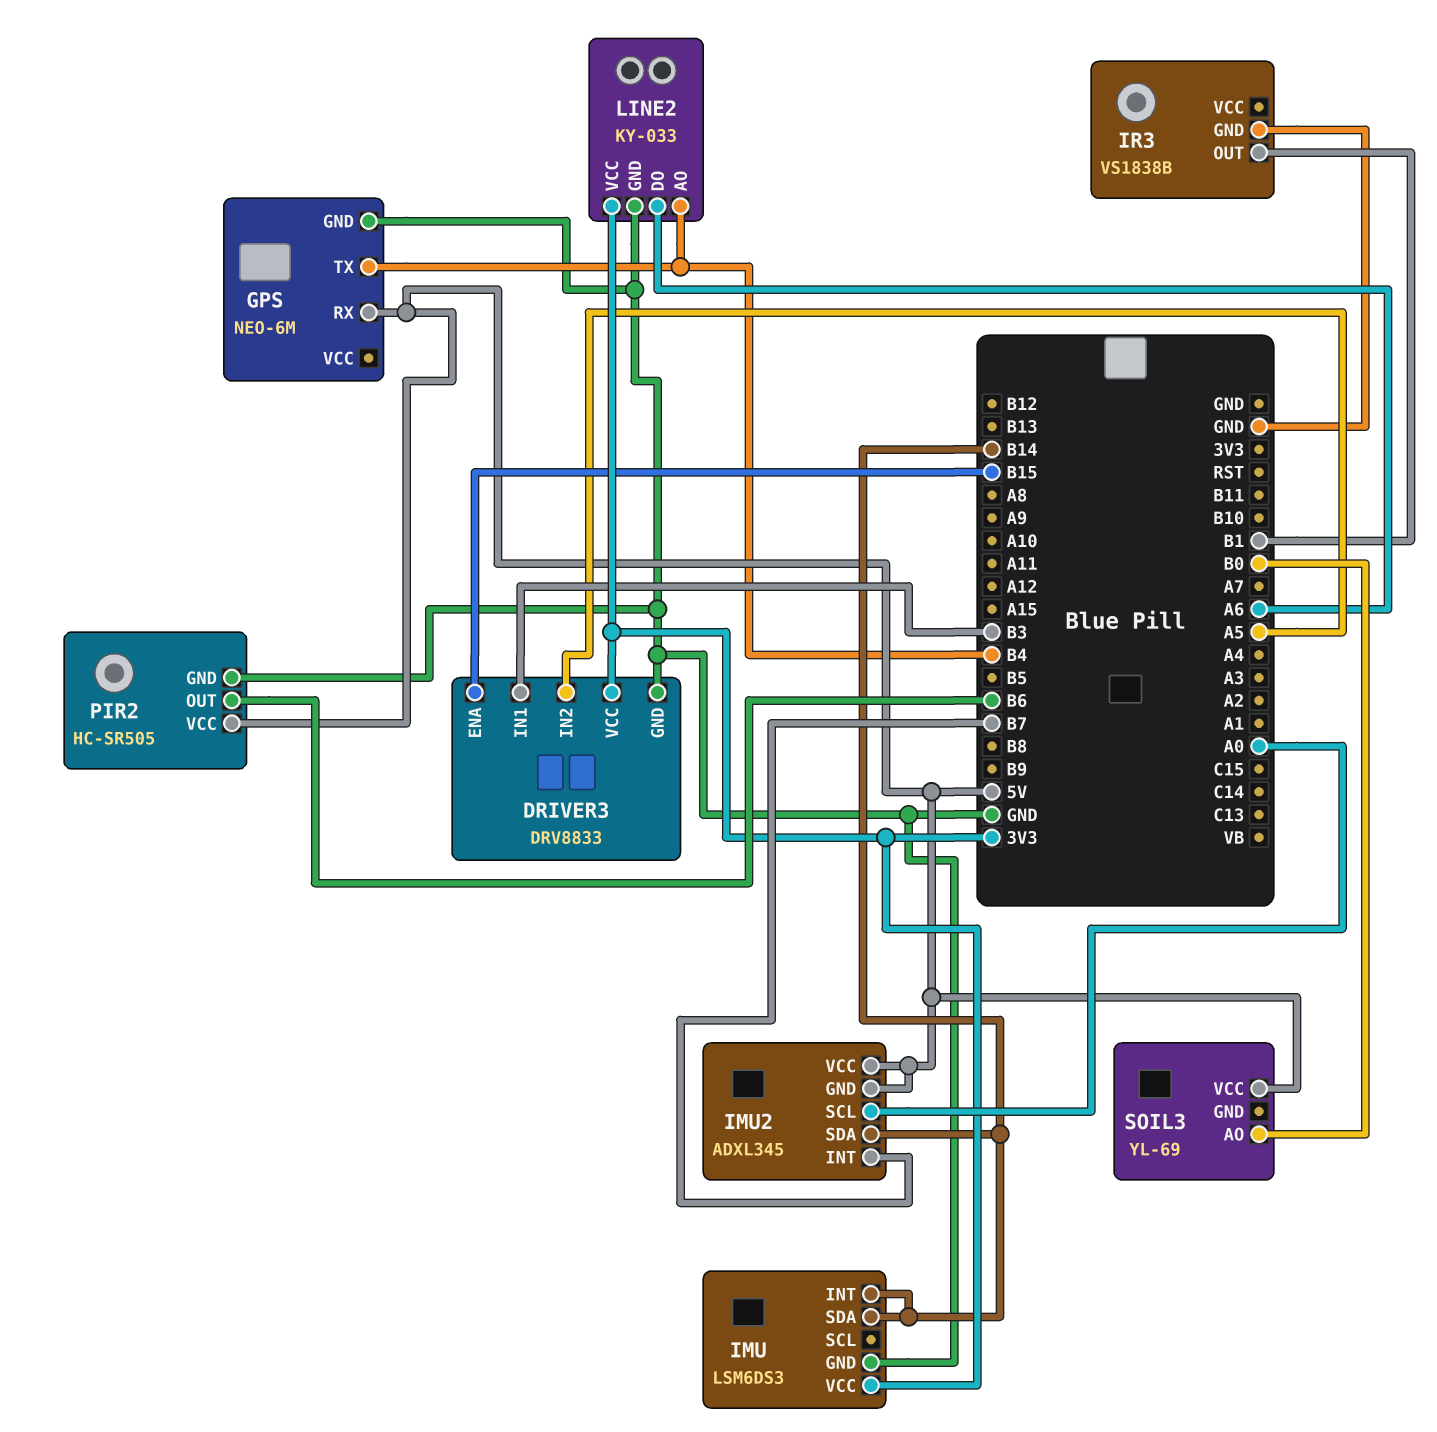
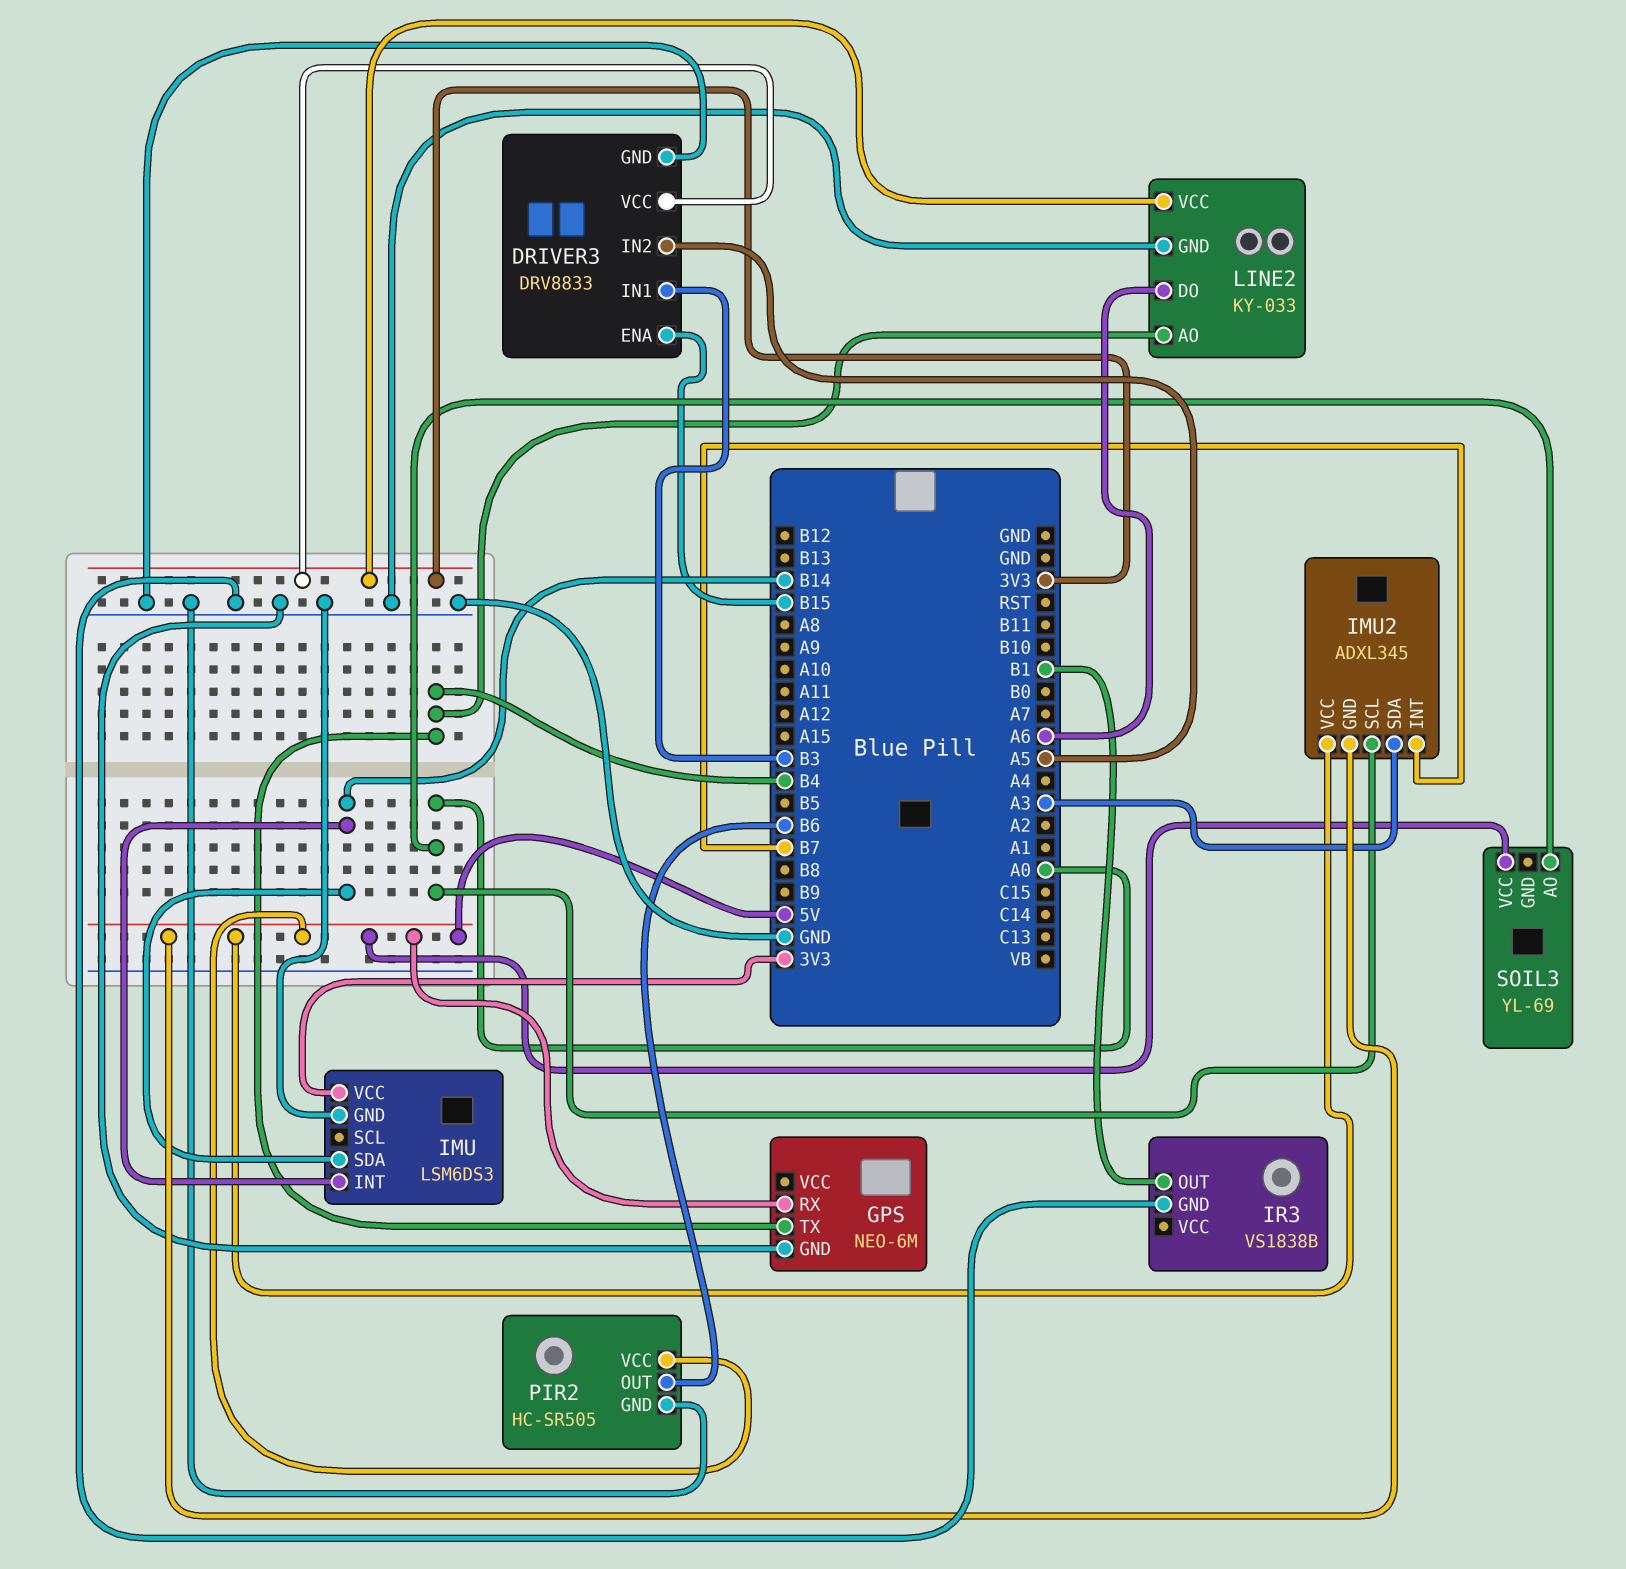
IMU2 pin SDA: B14 -> A3
SOIL3 pin AO: B0 -> A0

